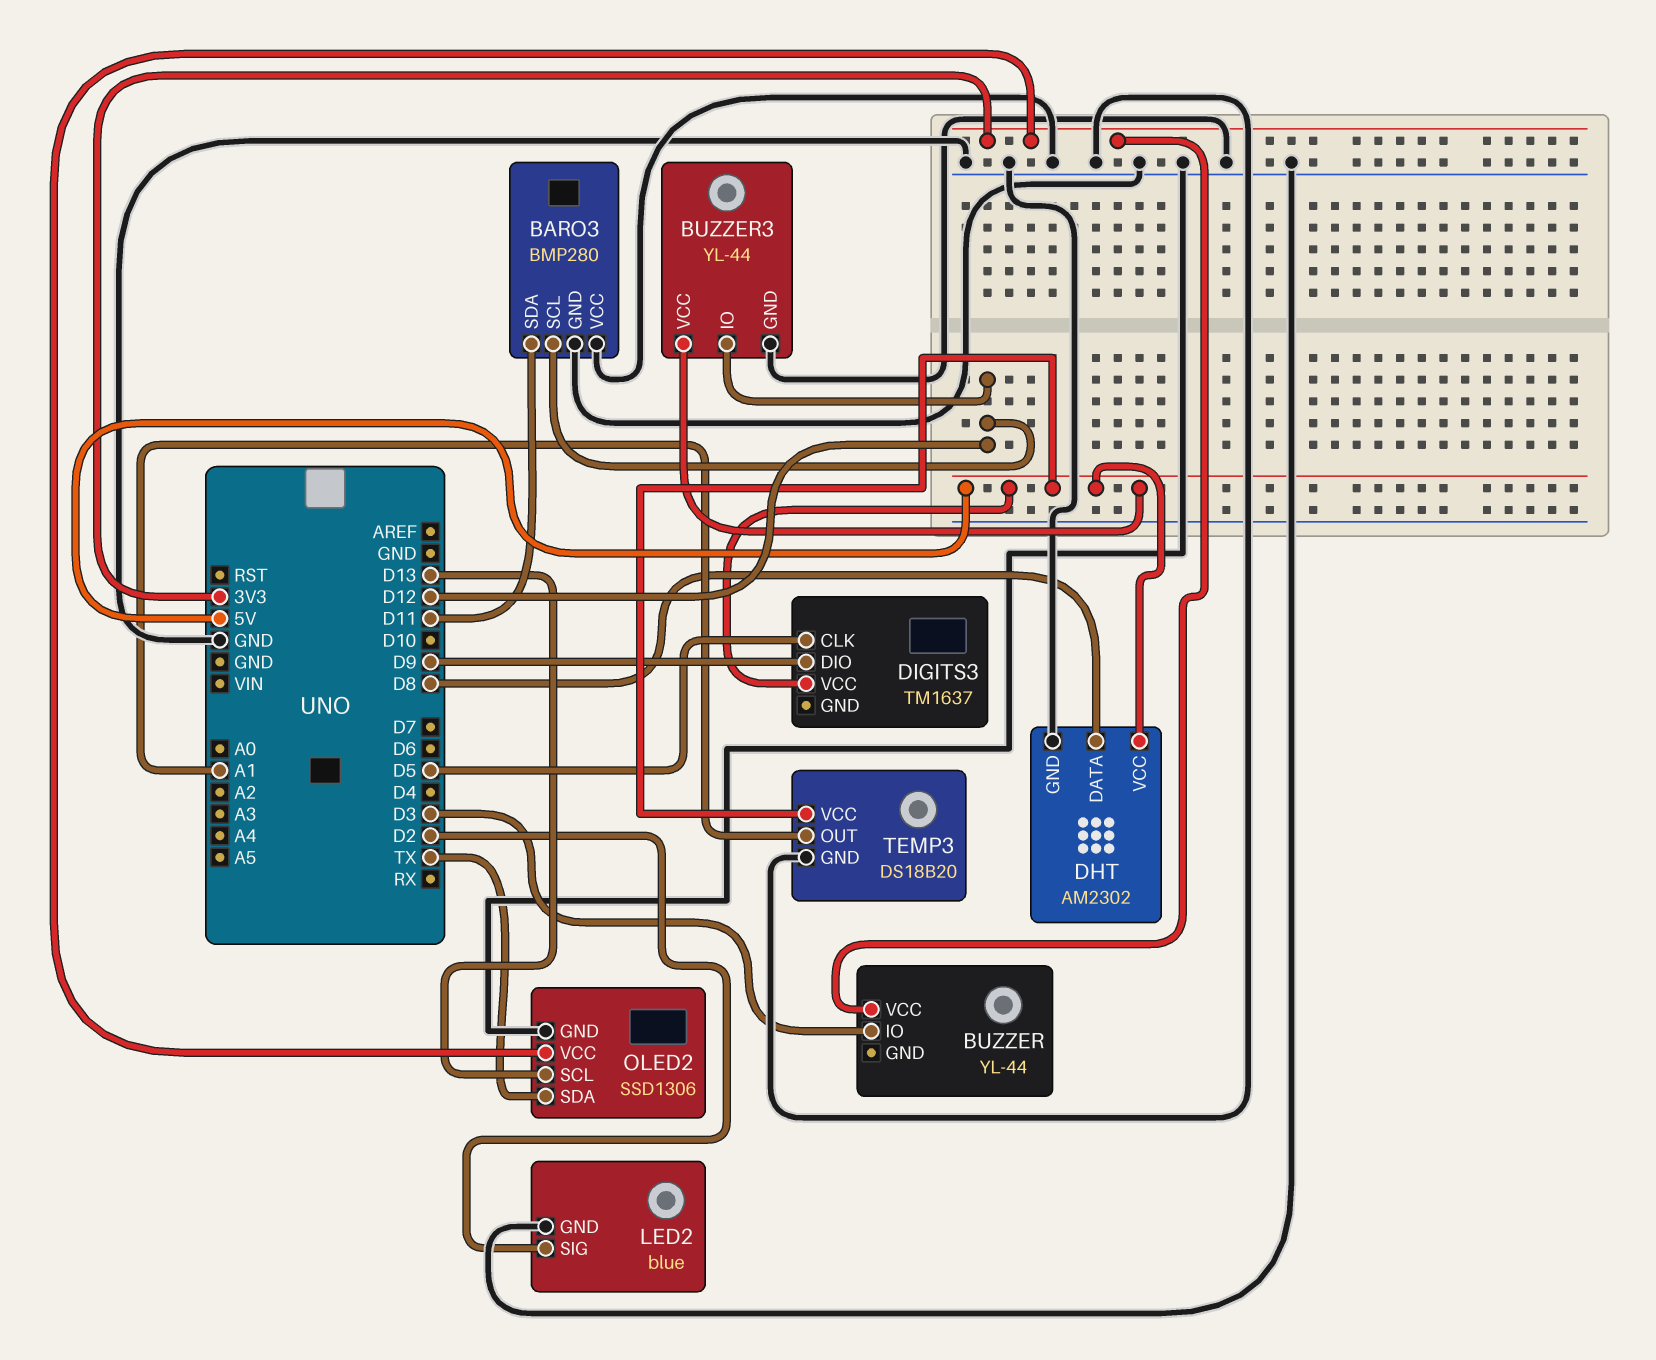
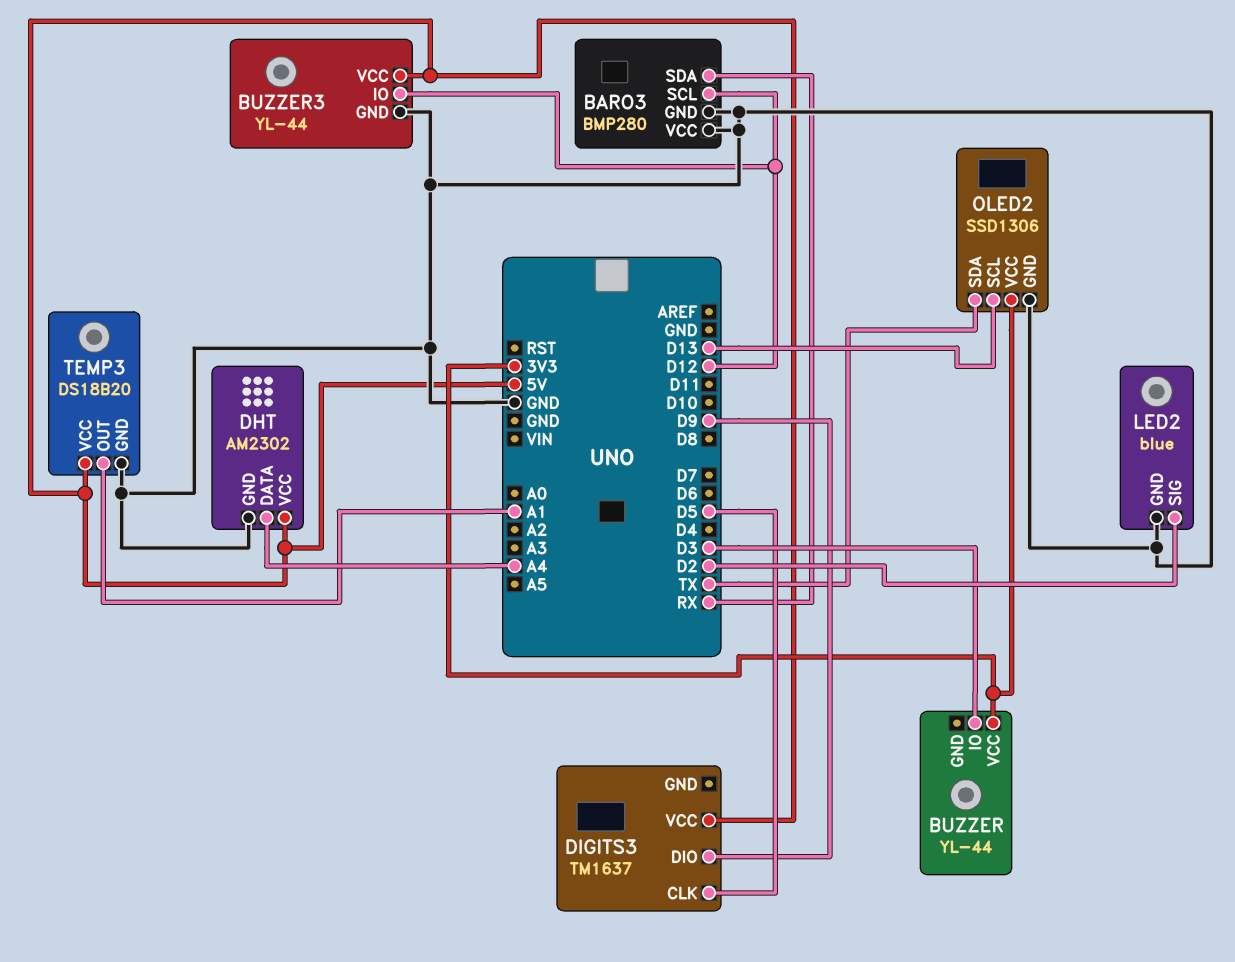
BARO3 pin SDA: D11 -> RX
DHT pin DATA: D8 -> A4

